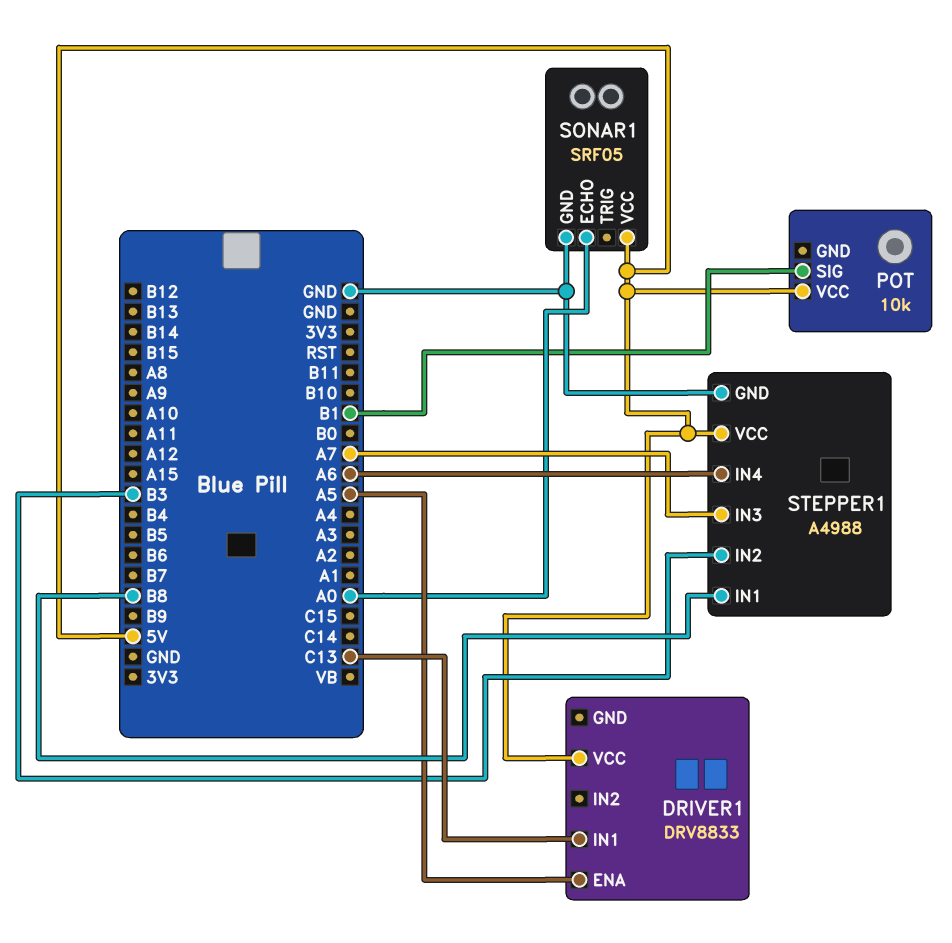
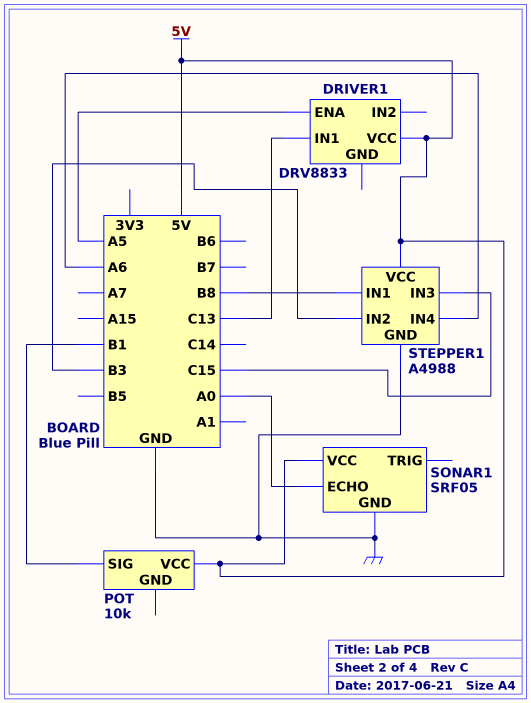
STEPPER1 pin IN3: A7 -> C15

